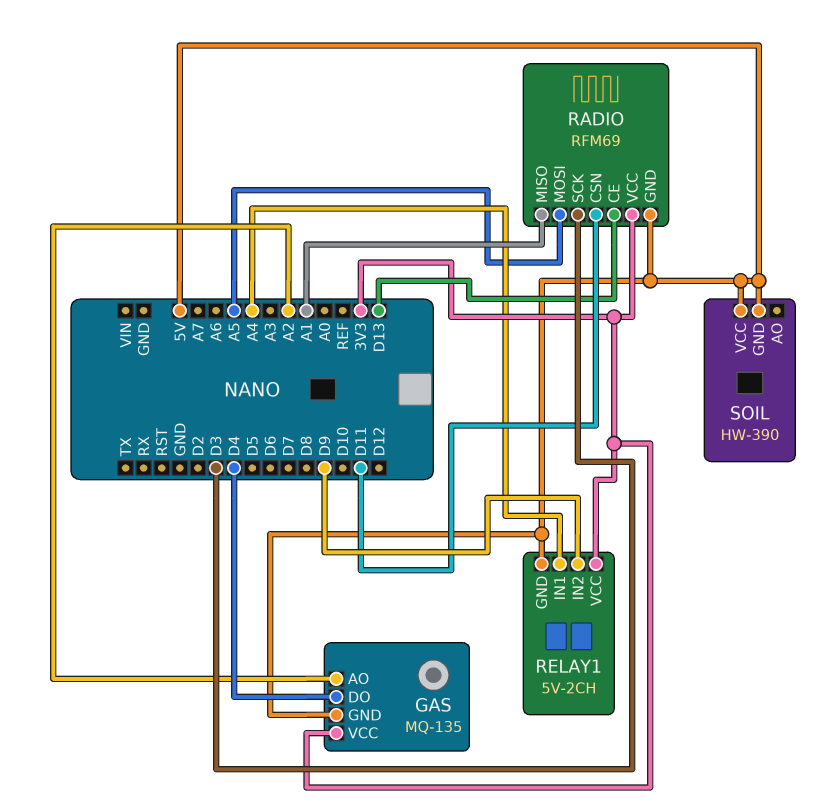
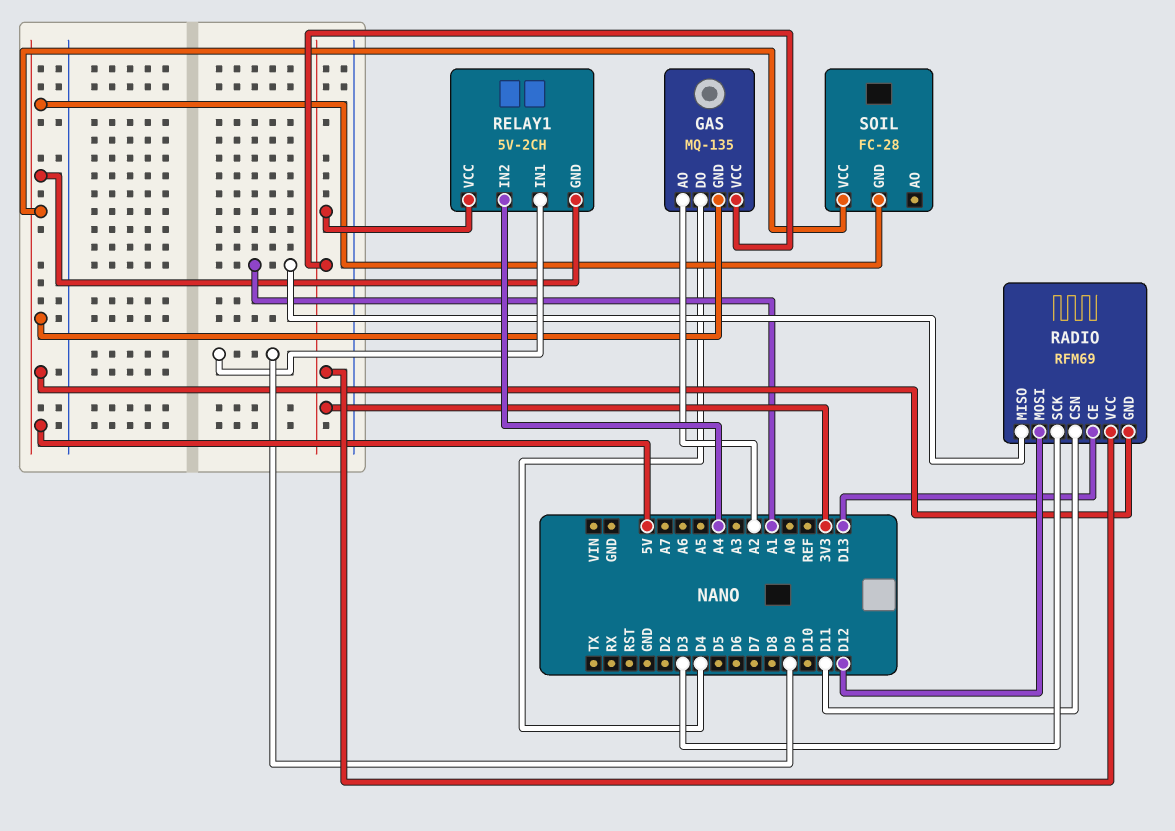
RADIO pin MOSI: A5 -> D12
RELAY1 pin IN1: A4 -> D9
RELAY1 pin IN2: D9 -> A4
SOIL: HW-390 -> FC-28

